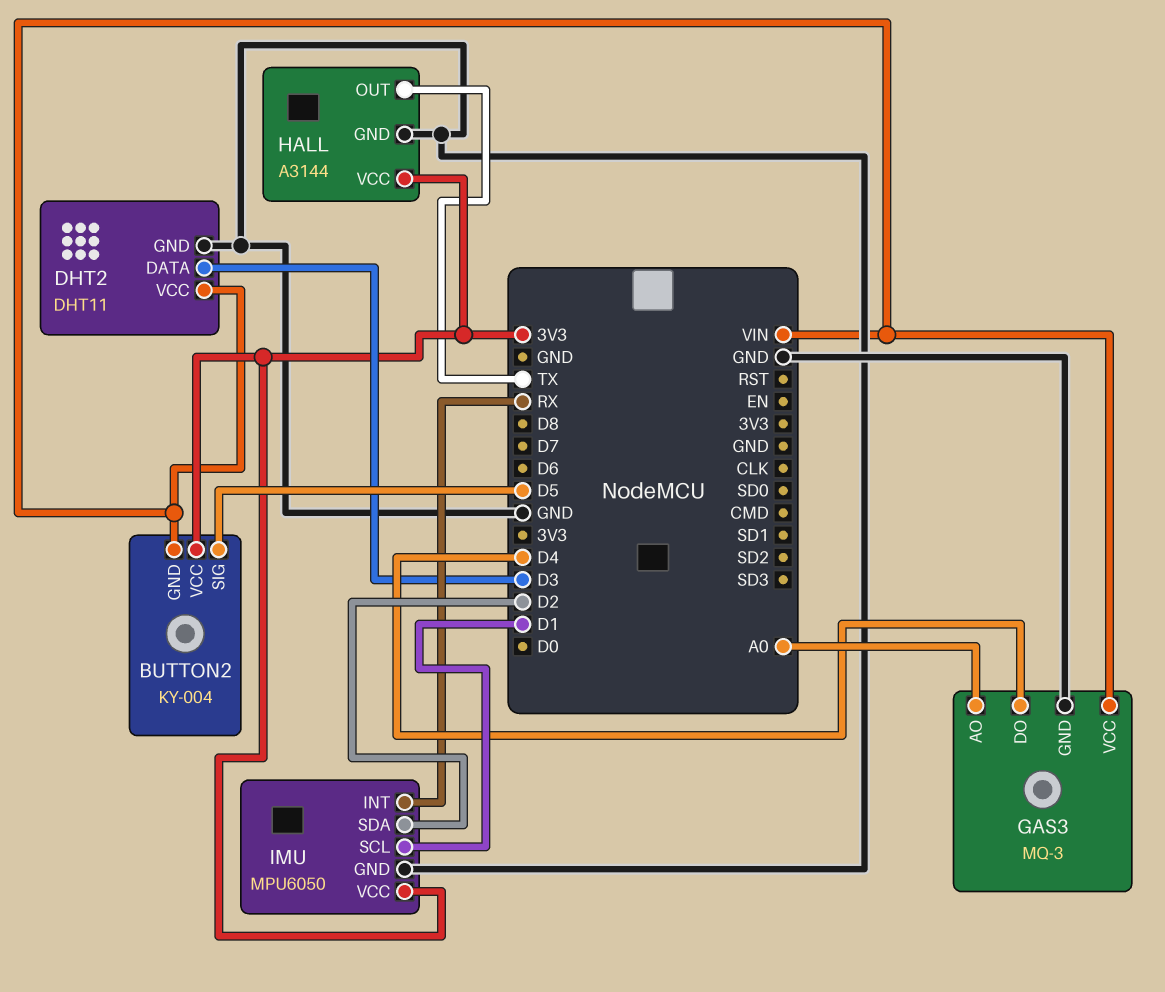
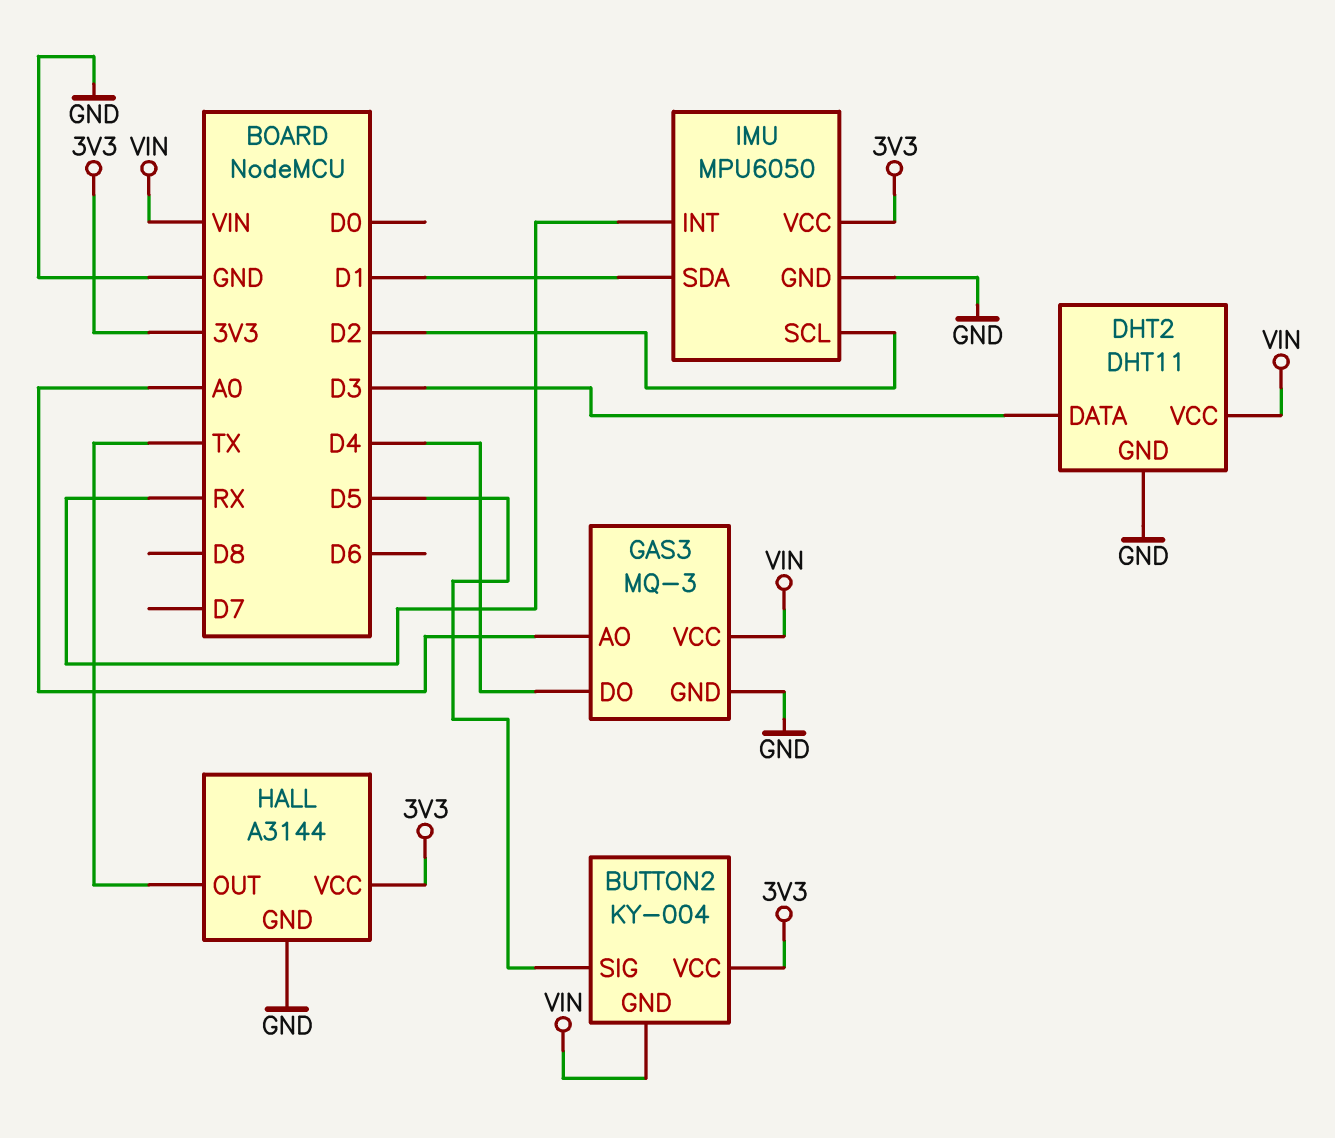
IMU pin SCL: D1 -> D2
IMU pin SDA: D2 -> D1

